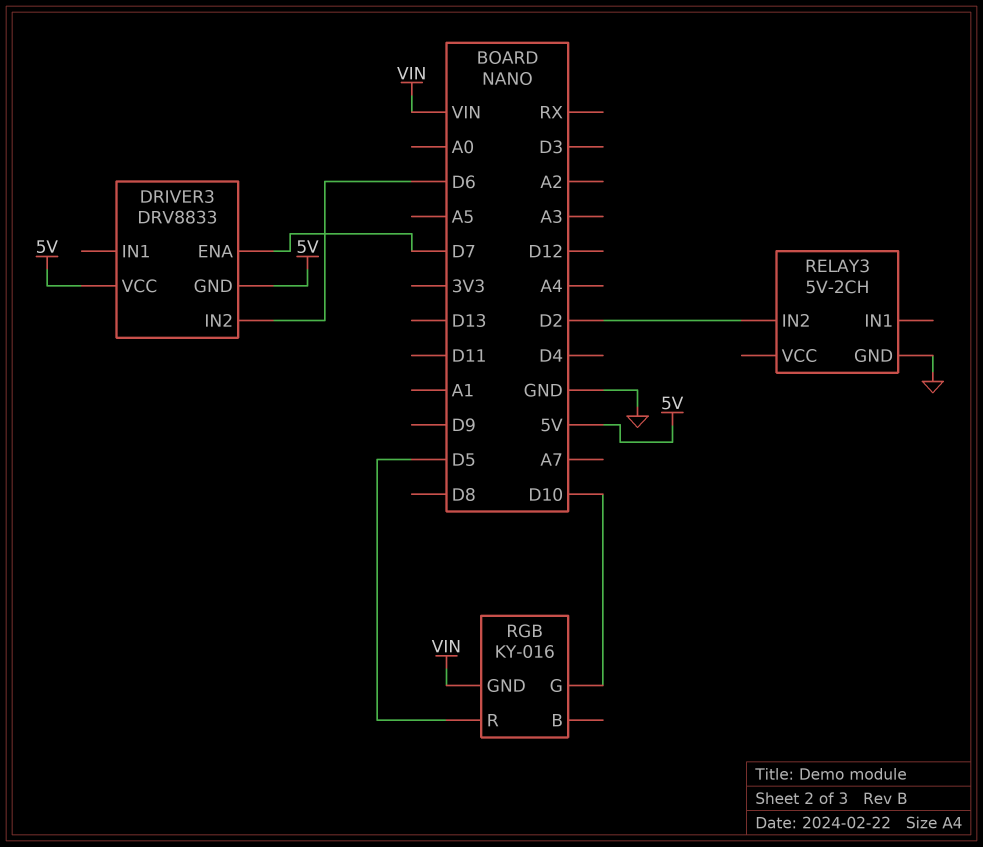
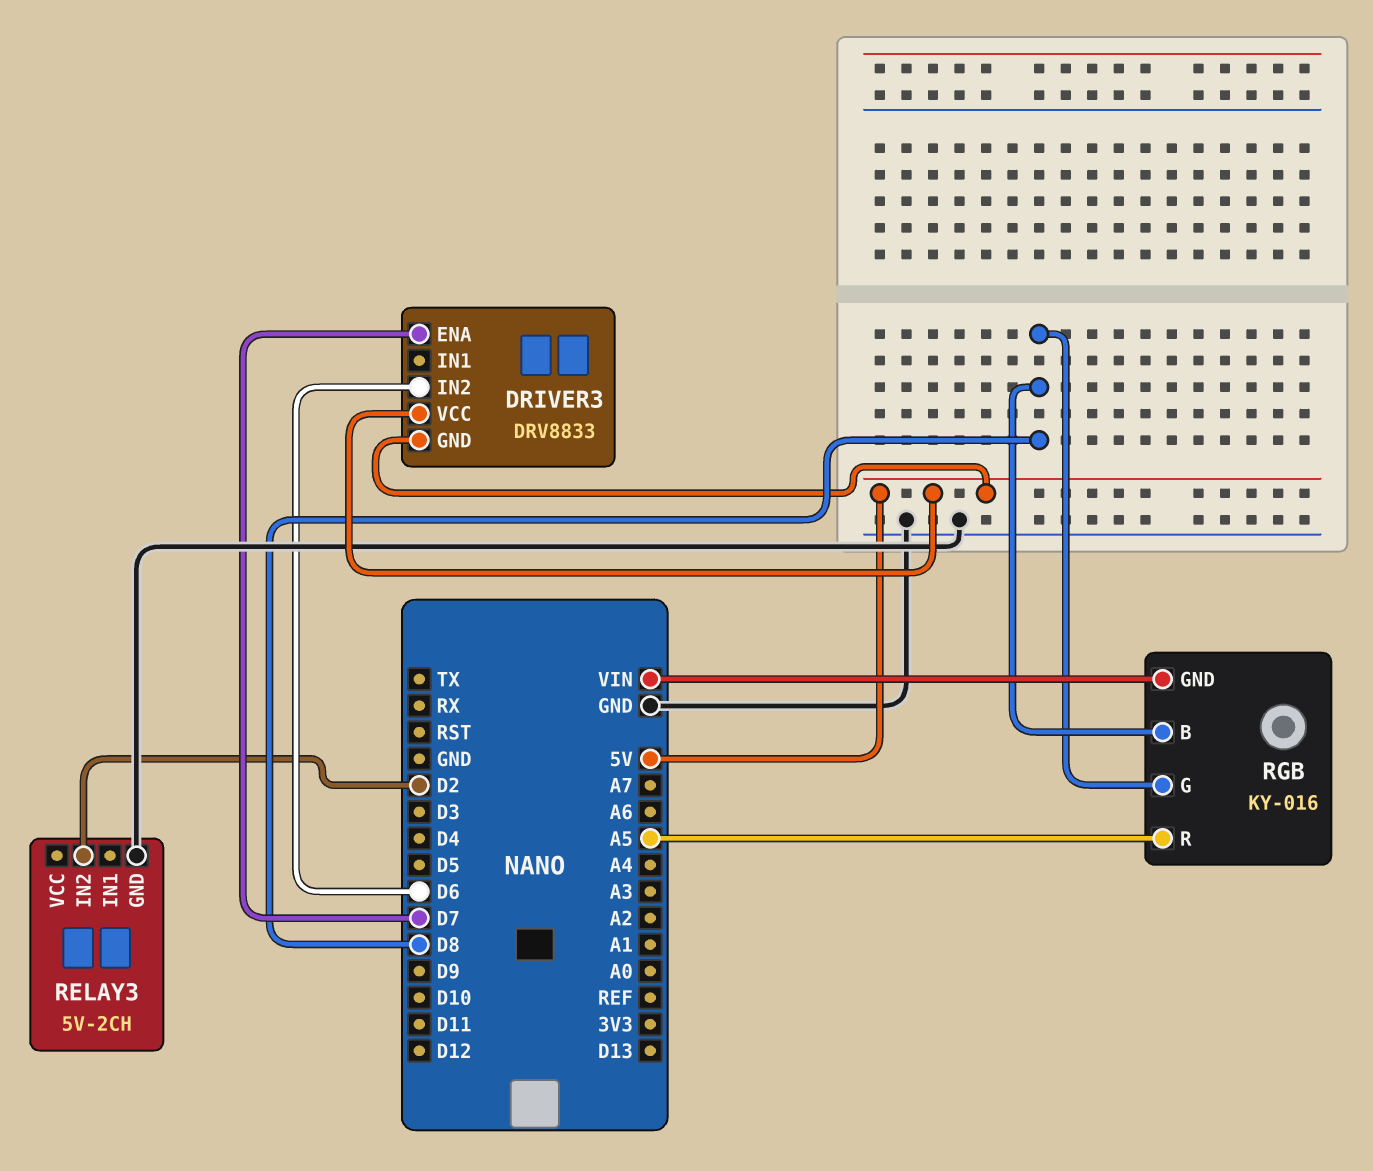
RGB pin B: none -> D8
RGB pin G: D10 -> D8
RGB pin R: D5 -> A5

